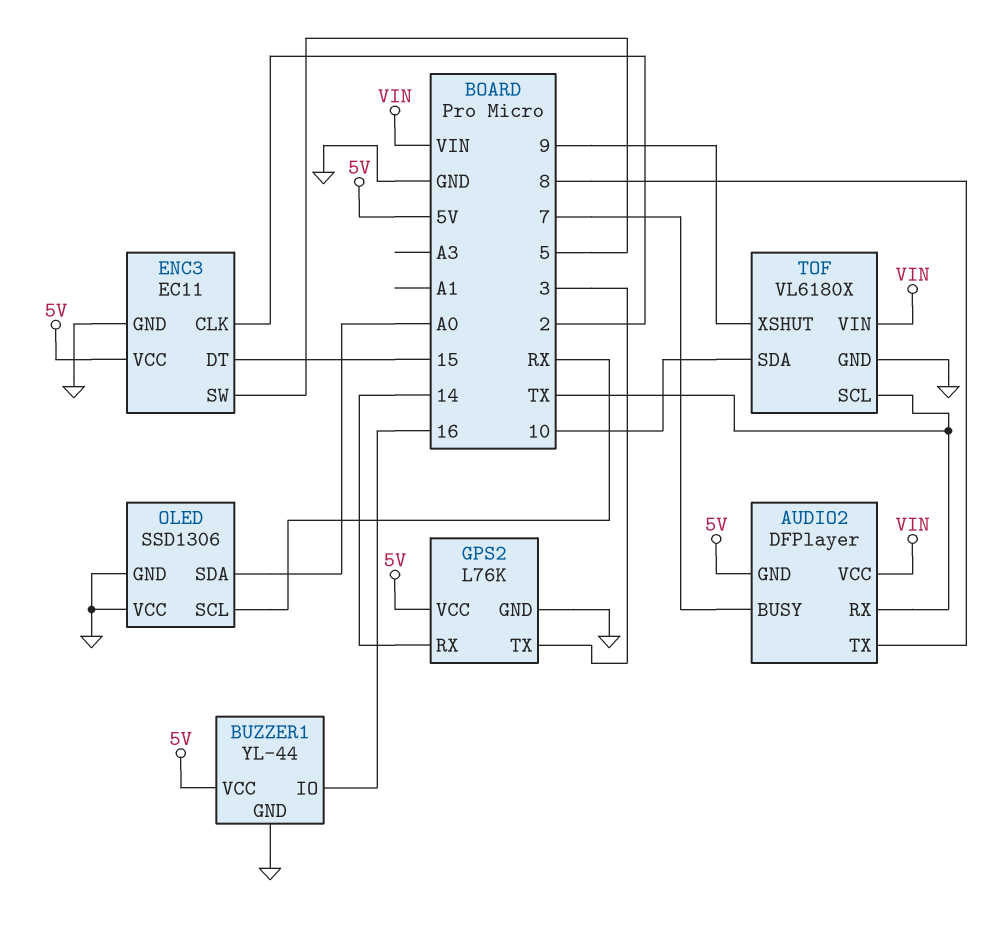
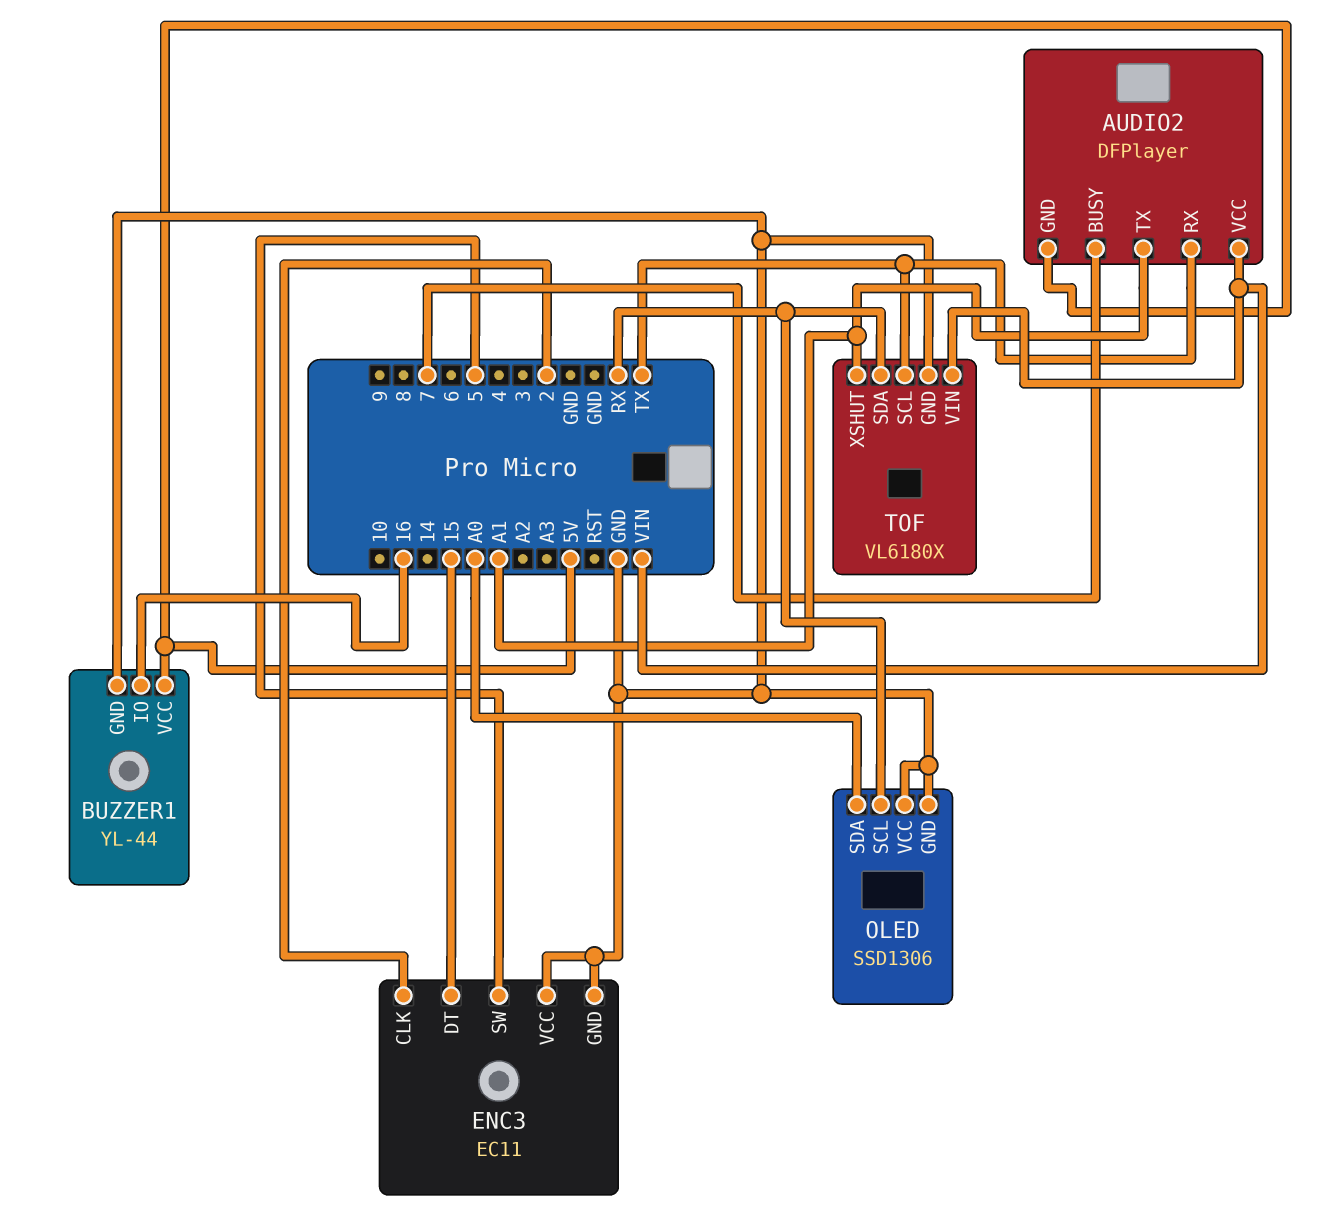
AUDIO2 pin TX: 8 -> A1
ENC3 pin VCC: 5V -> GND
GPS2: L76K -> none
GPS2 pin GND: GND -> none
GPS2 pin RX: 14 -> none
GPS2 pin TX: 3 -> none
GPS2 pin VCC: 5V -> none
TOF pin SDA: 10 -> RX
TOF pin XSHUT: 9 -> A1

